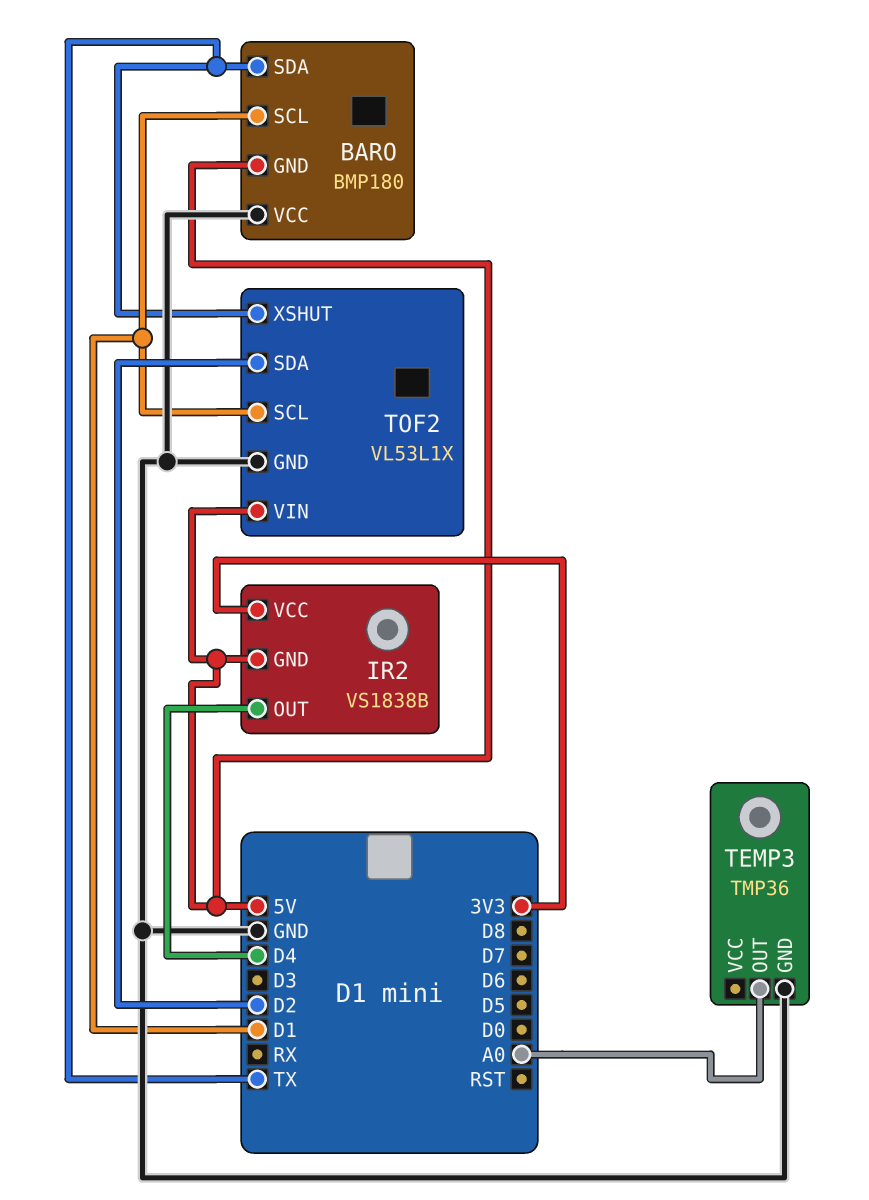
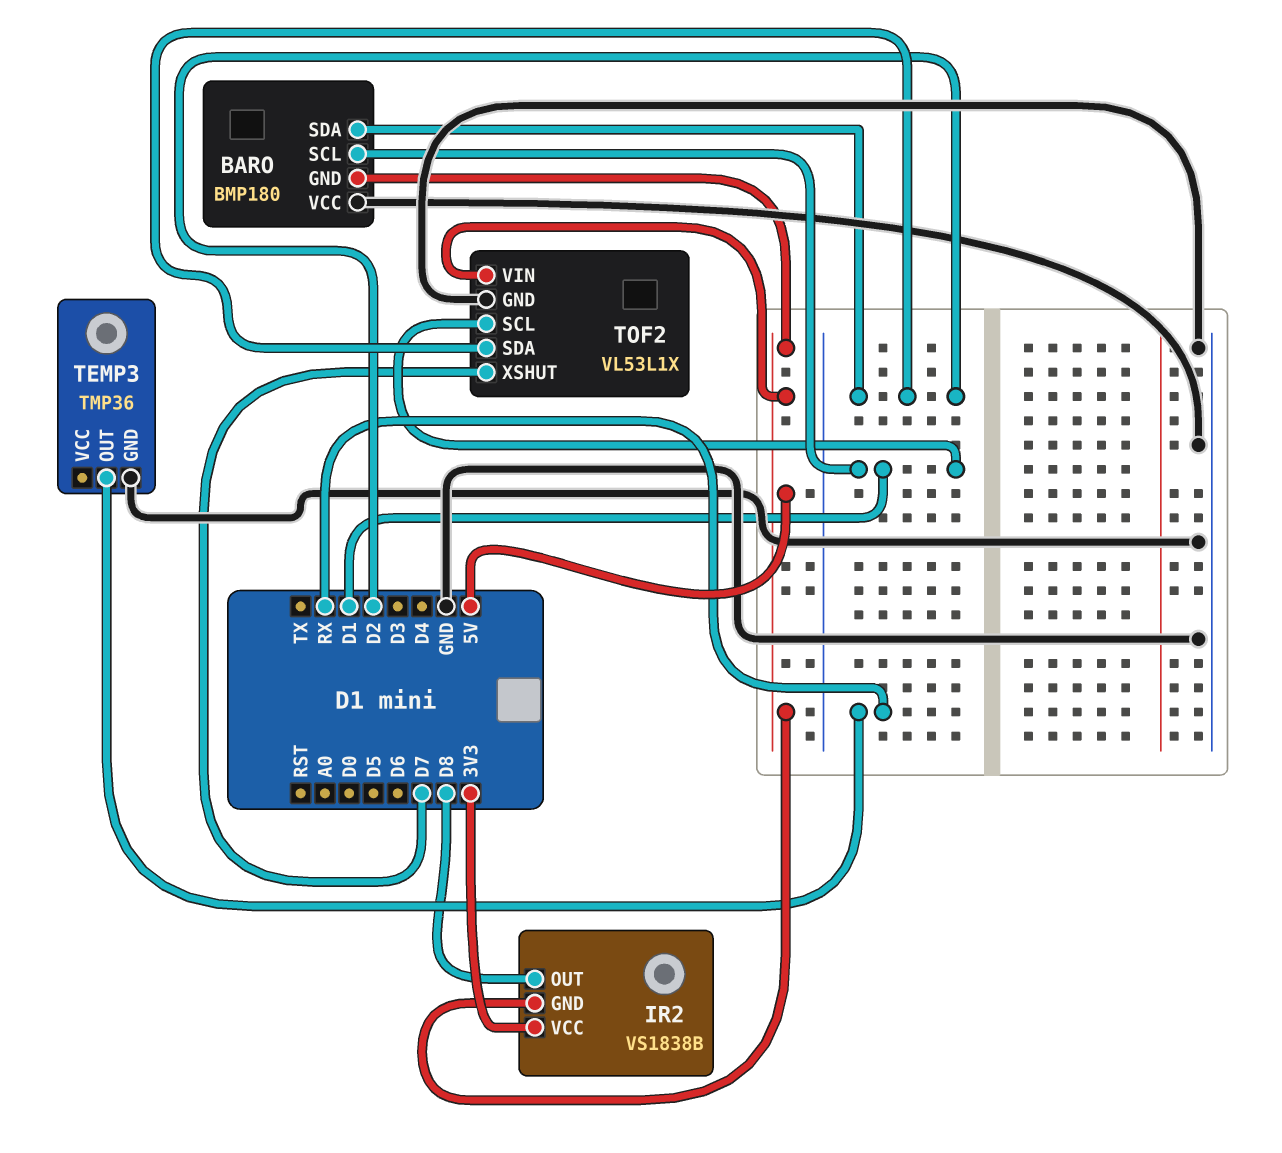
BARO pin SDA: TX -> D2
IR2 pin OUT: D4 -> D8
TEMP3 pin OUT: A0 -> RX
TOF2 pin XSHUT: TX -> D7

